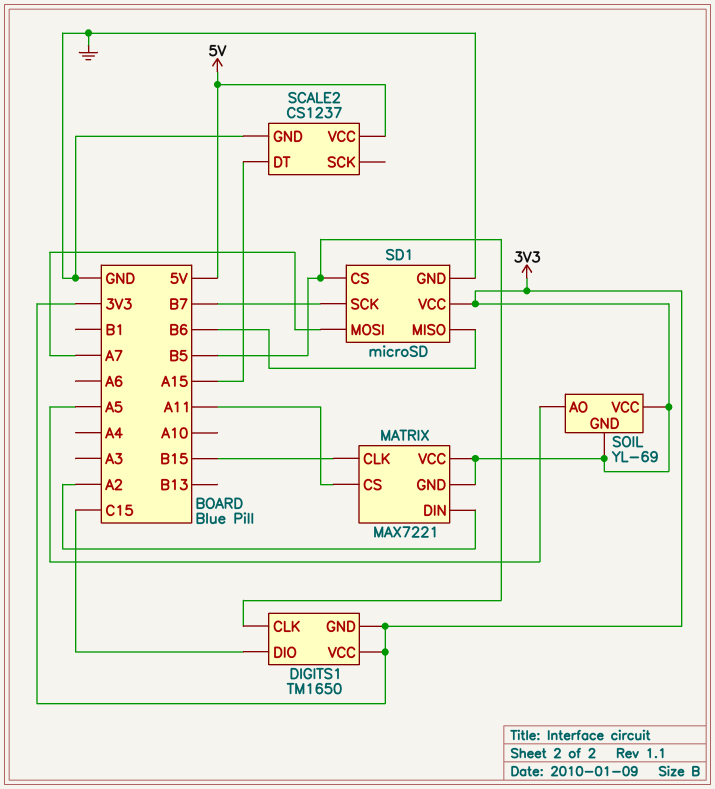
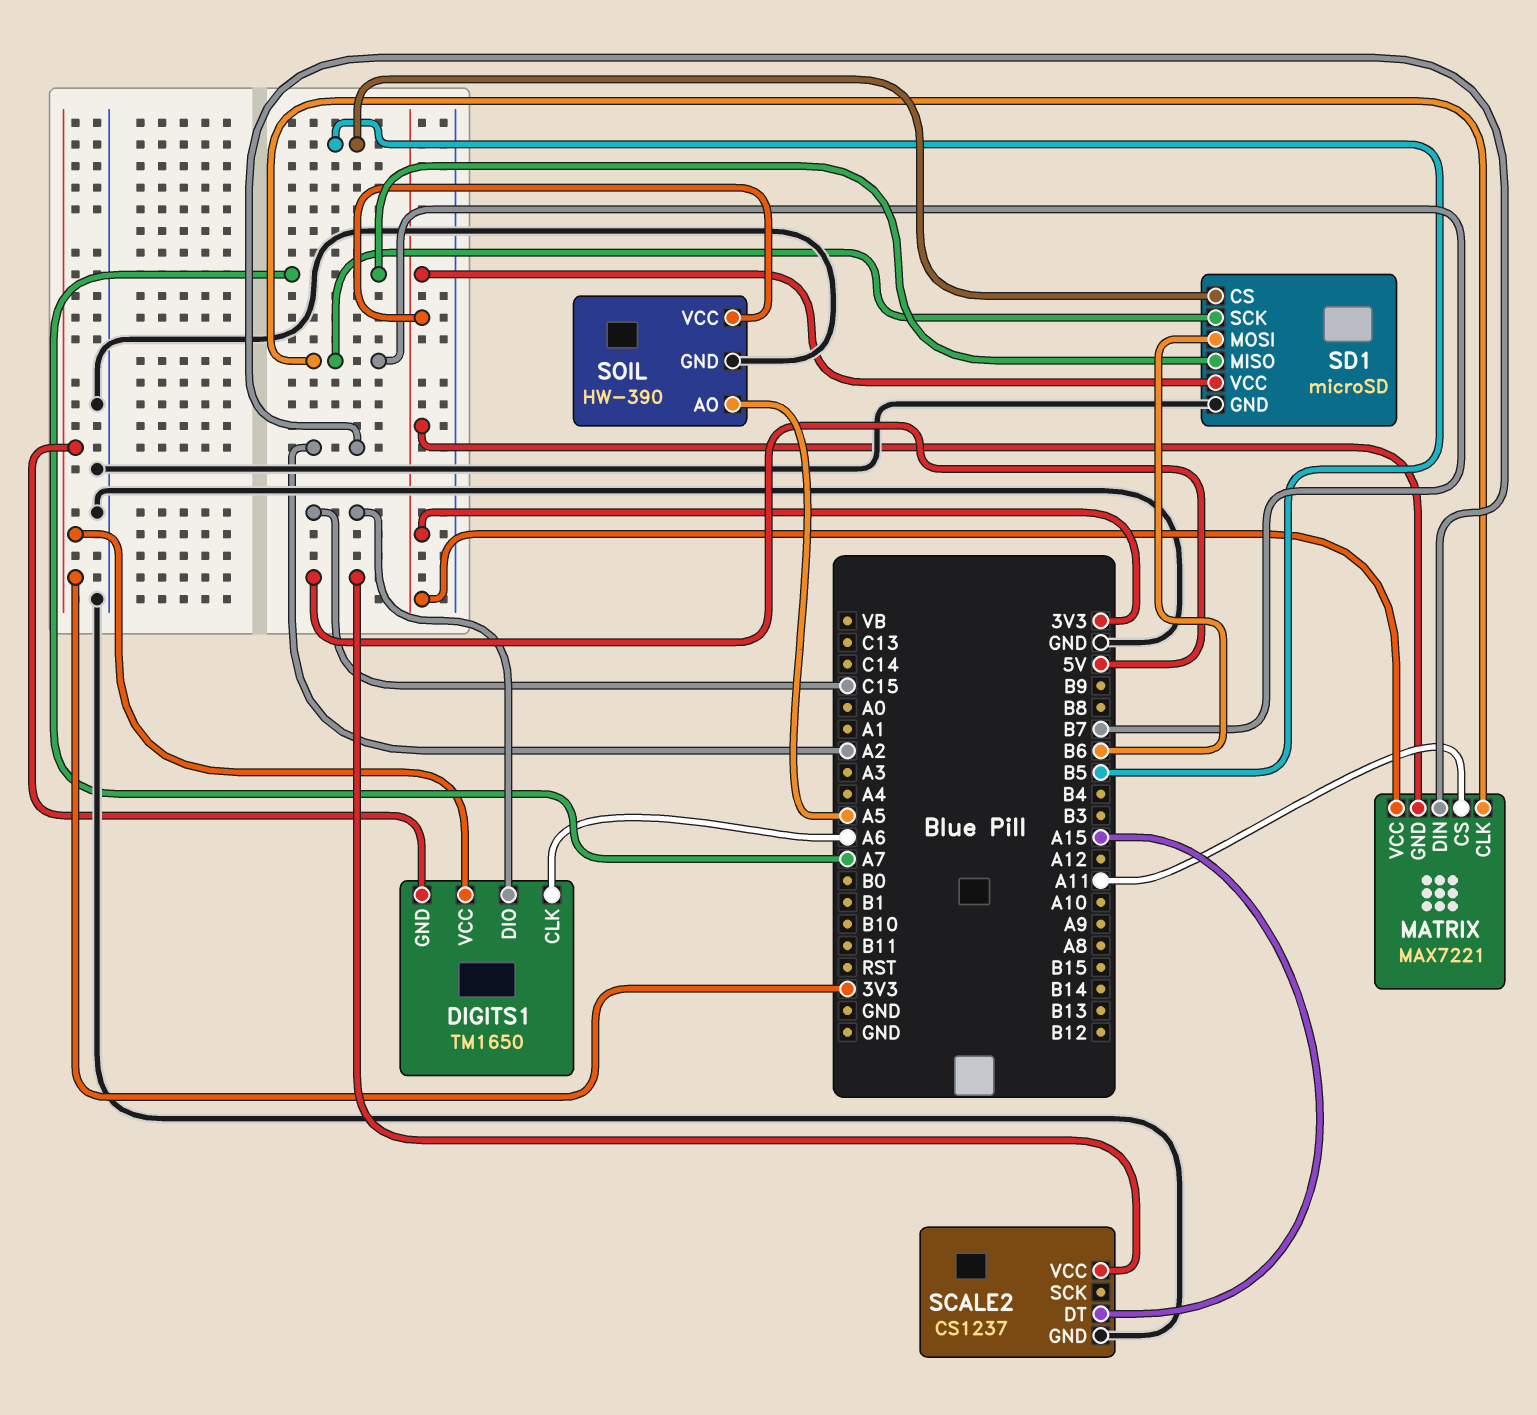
DIGITS1 pin CLK: B5 -> A6
MATRIX pin CLK: B15 -> B7
SD1 pin MISO: B6 -> A7
SD1 pin MOSI: A7 -> B6
SOIL: YL-69 -> HW-390
SOIL pin GND: 3V3 -> GND

